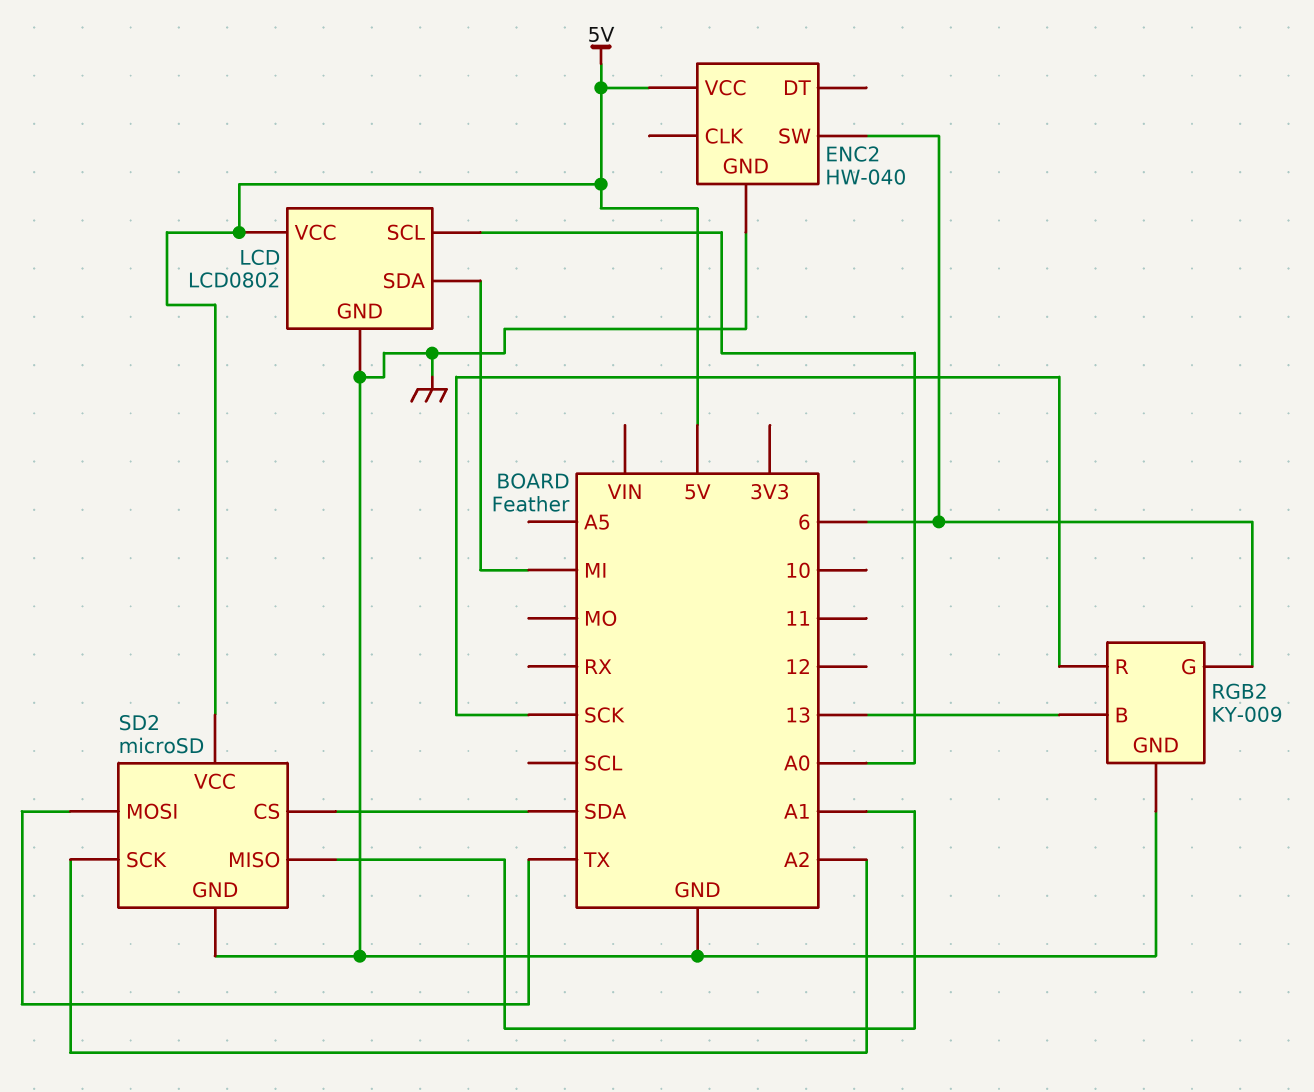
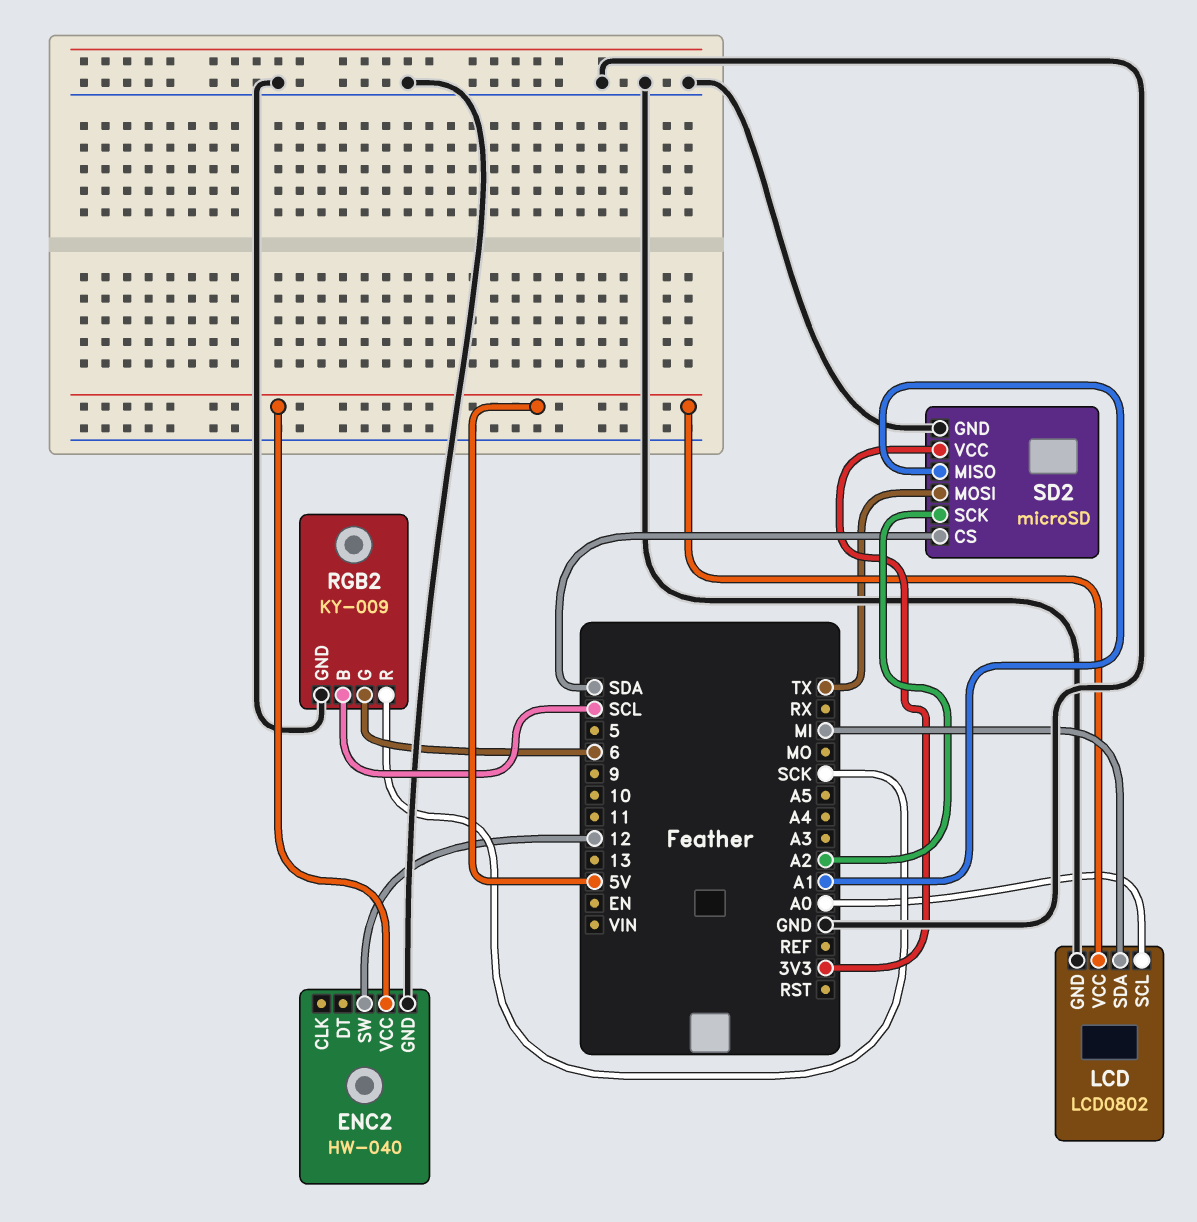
ENC2 pin SW: 6 -> 12
RGB2 pin B: 13 -> SCL
SD2 pin VCC: 5V -> 3V3

